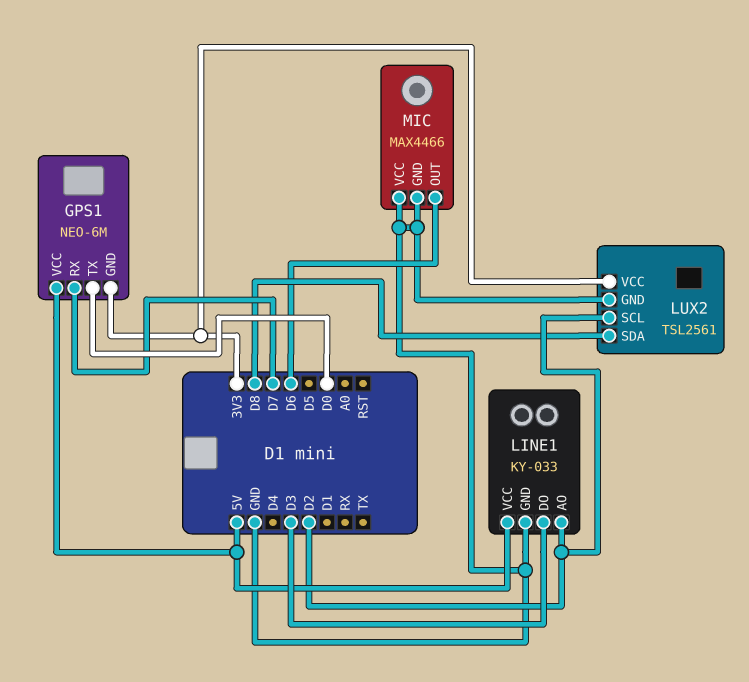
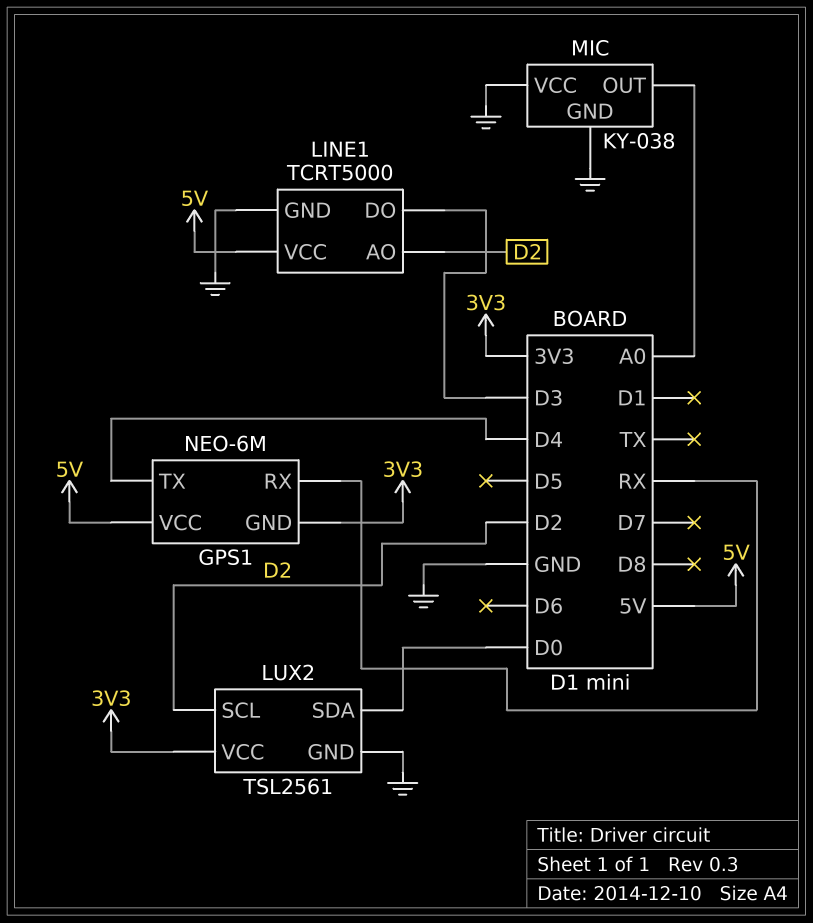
GPS1 pin RX: D7 -> RX
GPS1 pin TX: D0 -> D4
LINE1: KY-033 -> TCRT5000
LUX2 pin SDA: D8 -> D0
MIC: MAX4466 -> KY-038
MIC pin OUT: D6 -> A0

